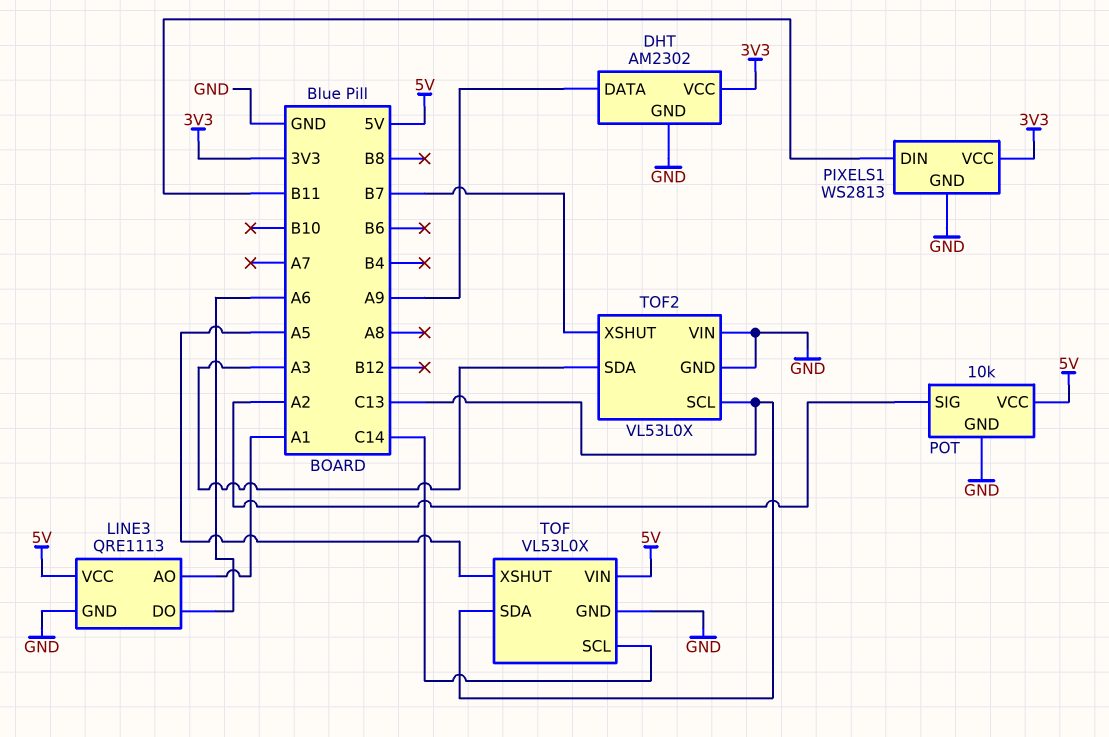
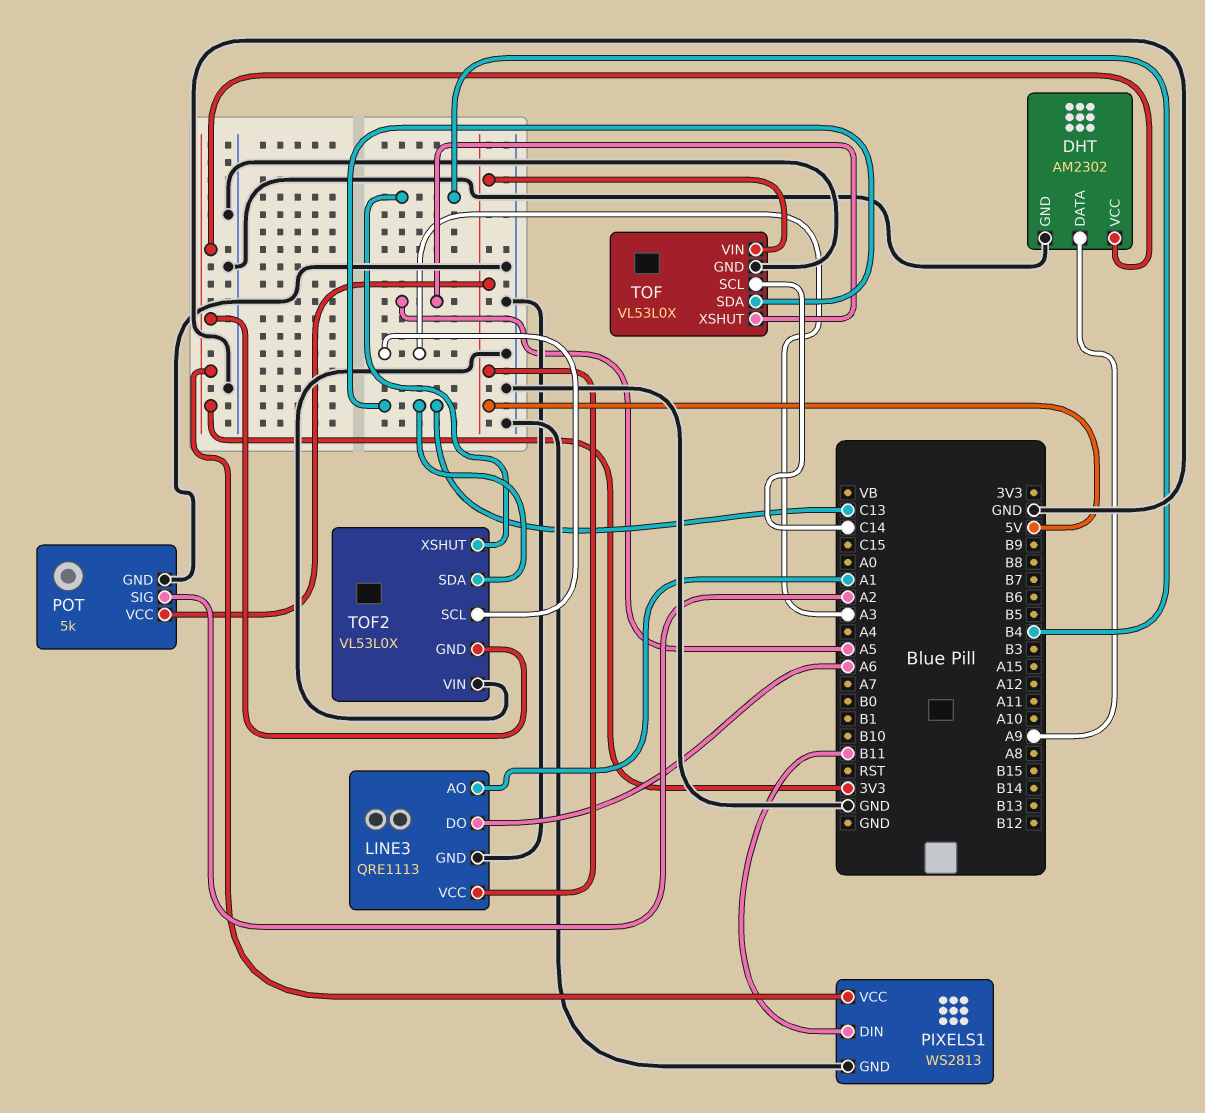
POT: 10k -> 5k
TOF2 pin GND: GND -> 3V3
TOF2 pin SCL: C13 -> A3
TOF2 pin SDA: A3 -> C13
TOF2 pin XSHUT: B7 -> B4

